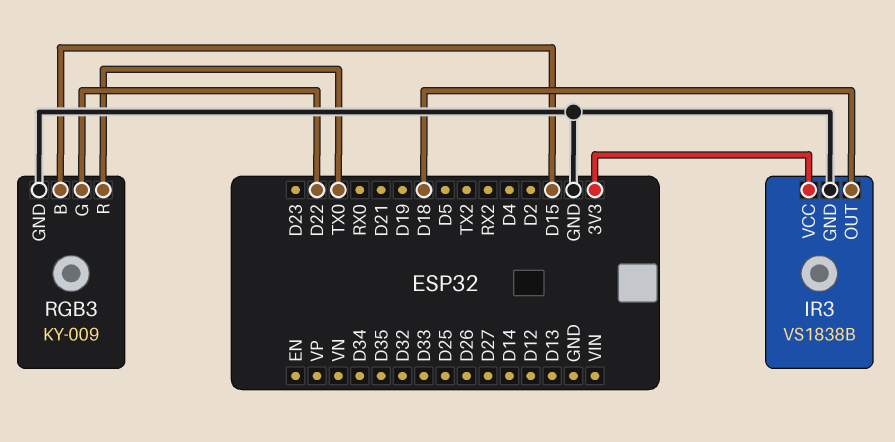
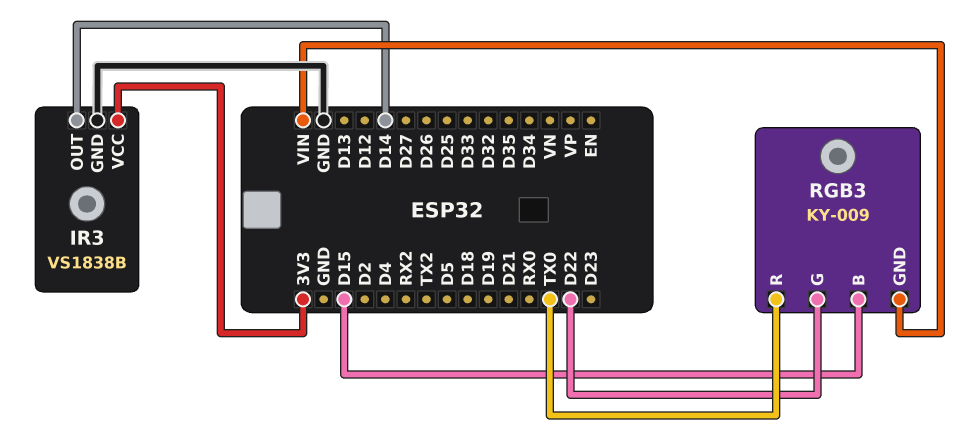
IR3 pin OUT: D18 -> D14
RGB3 pin GND: GND -> VIN

